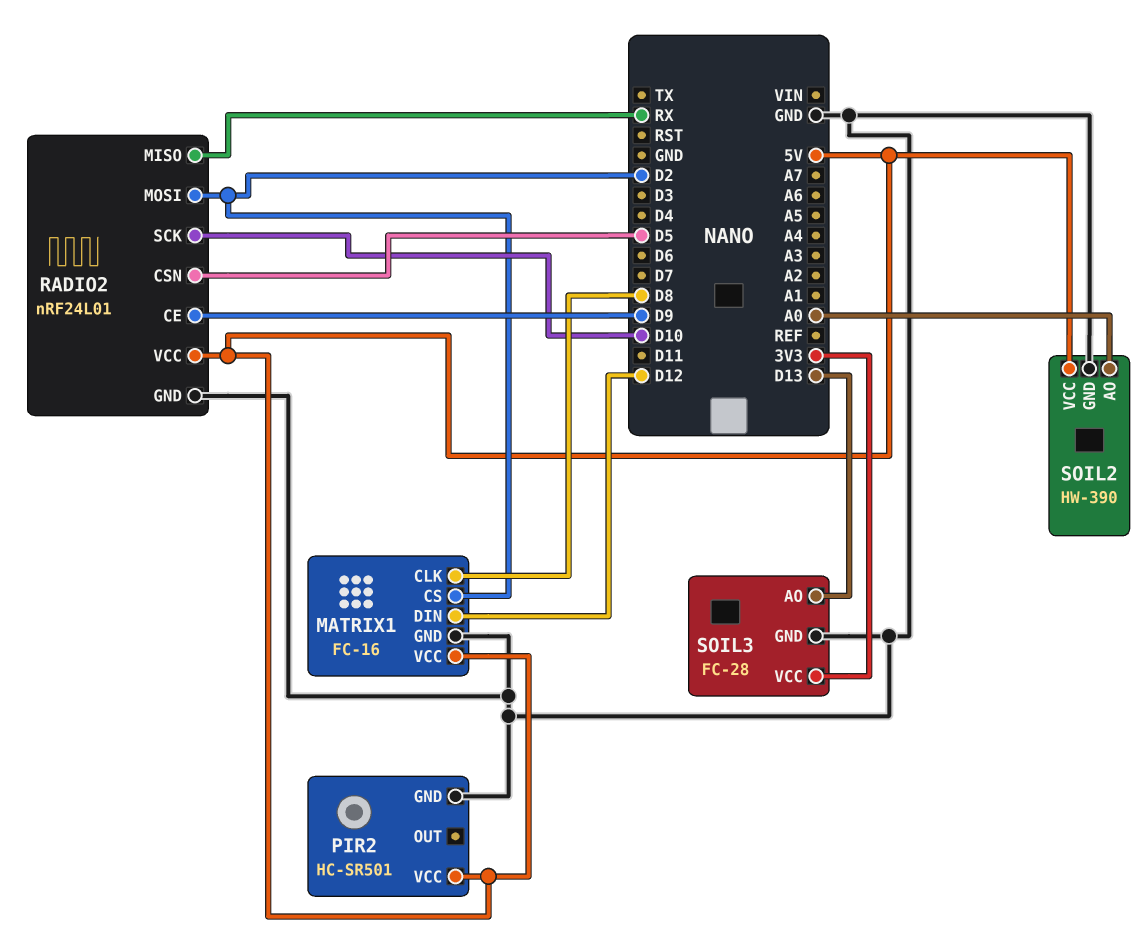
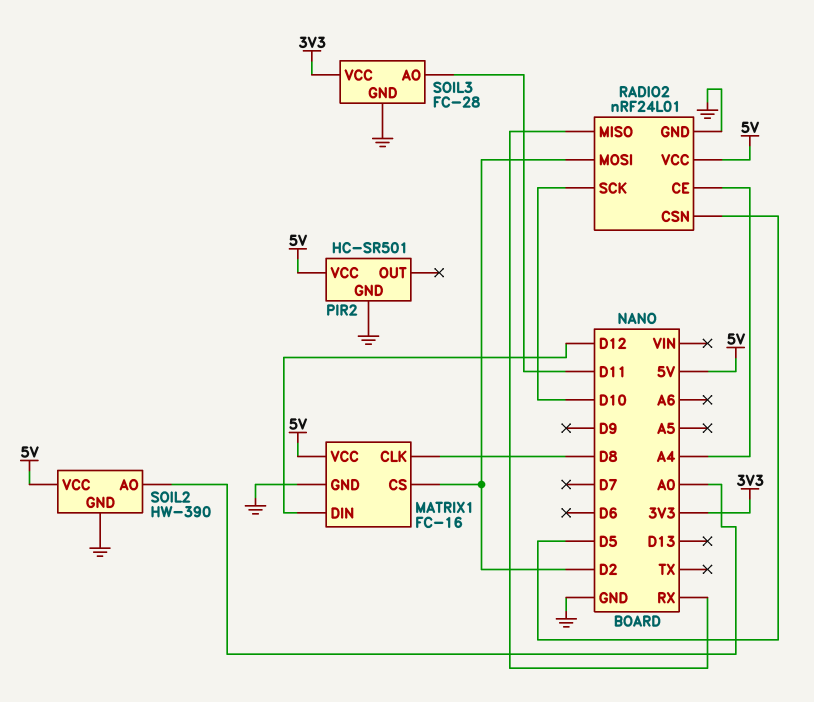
RADIO2 pin CE: D9 -> A4
SOIL3 pin AO: D13 -> D11

